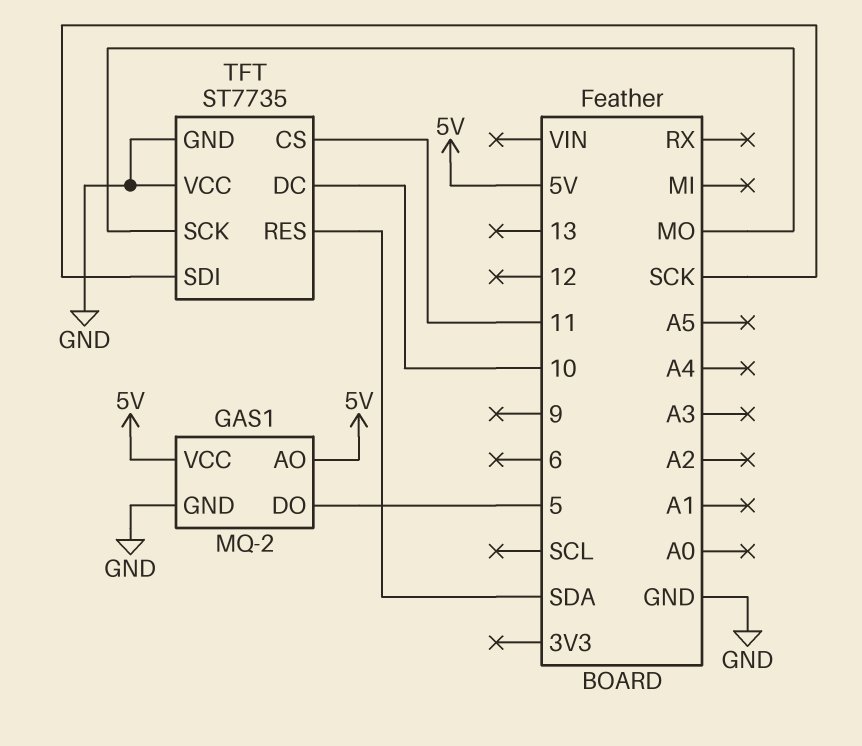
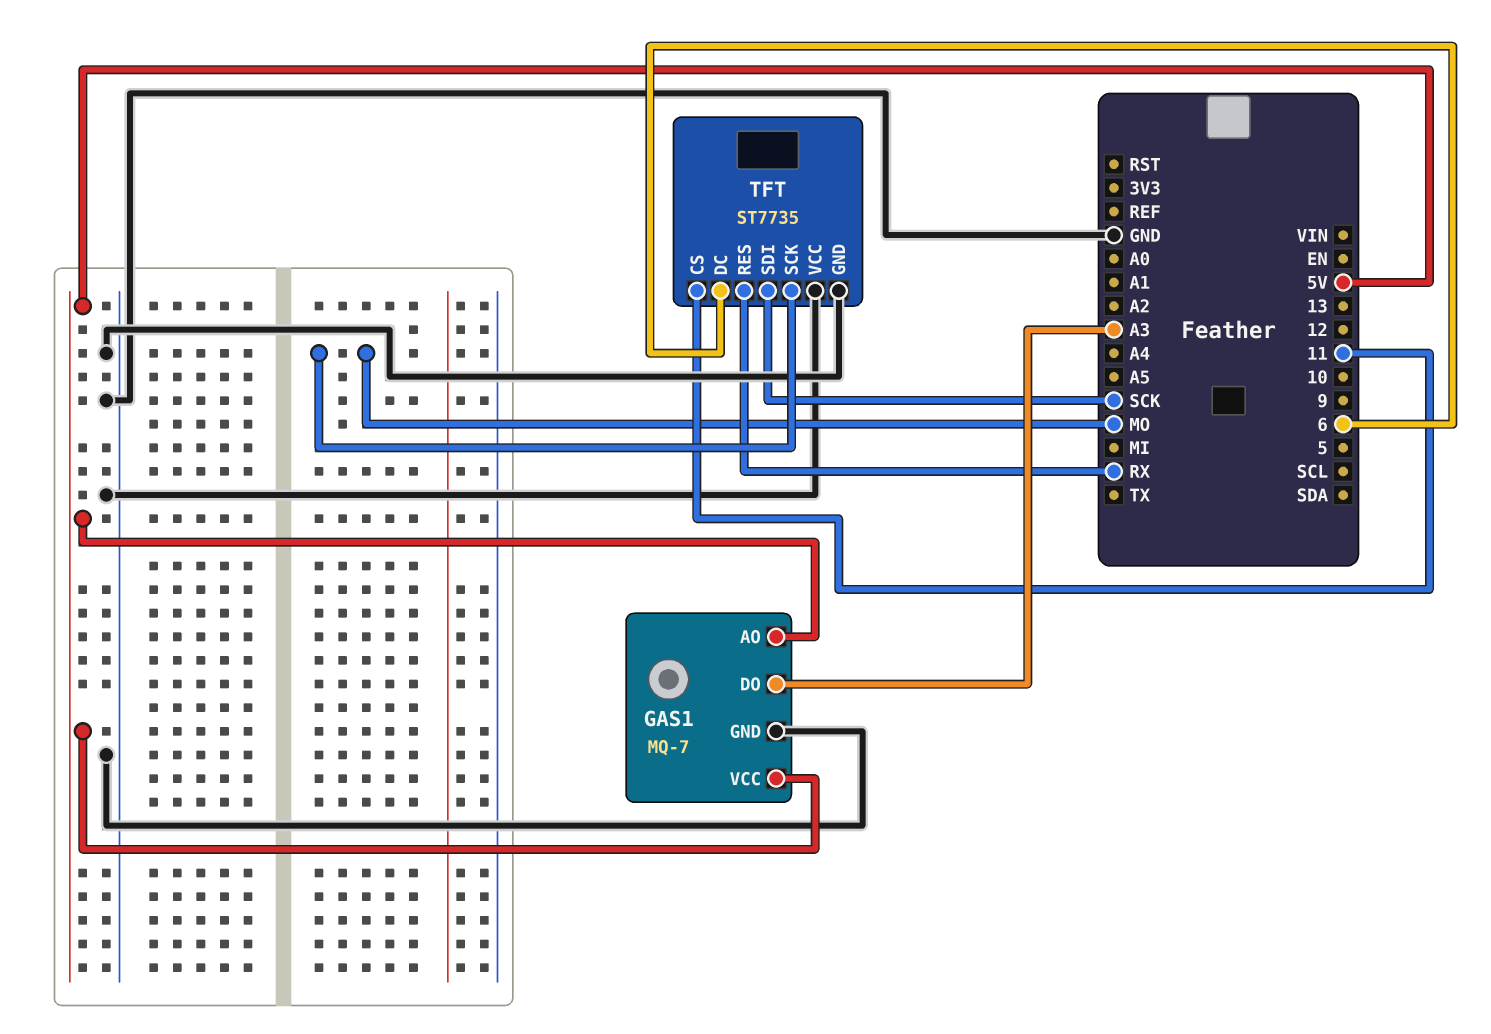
GAS1: MQ-2 -> MQ-7
GAS1 pin DO: 5 -> A3
TFT pin DC: 10 -> 6
TFT pin RES: SDA -> RX

